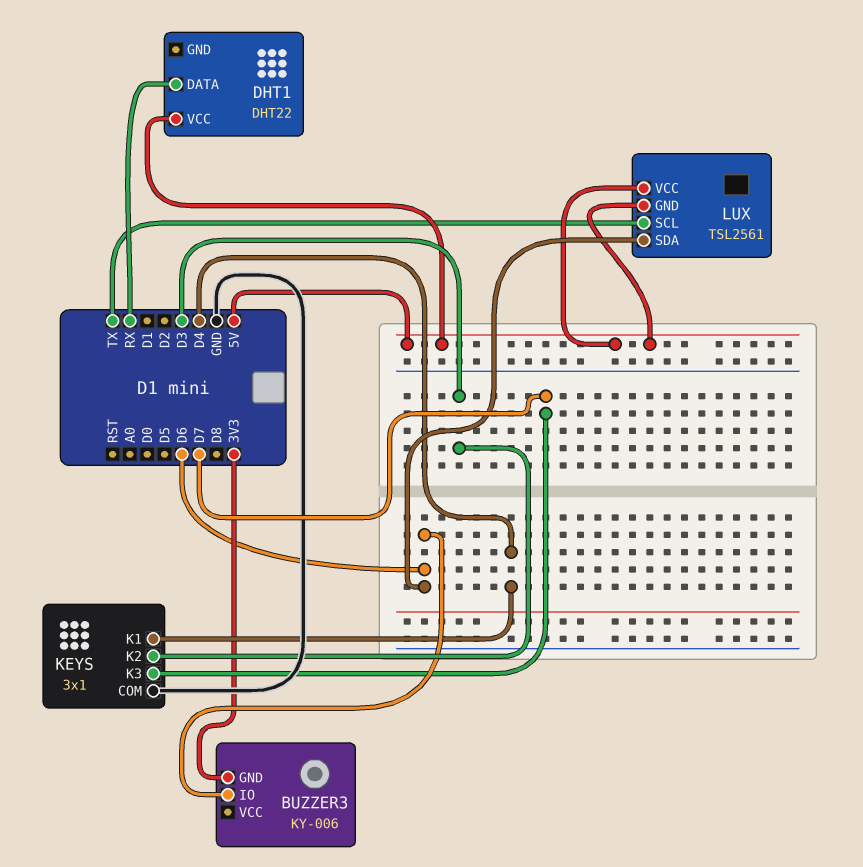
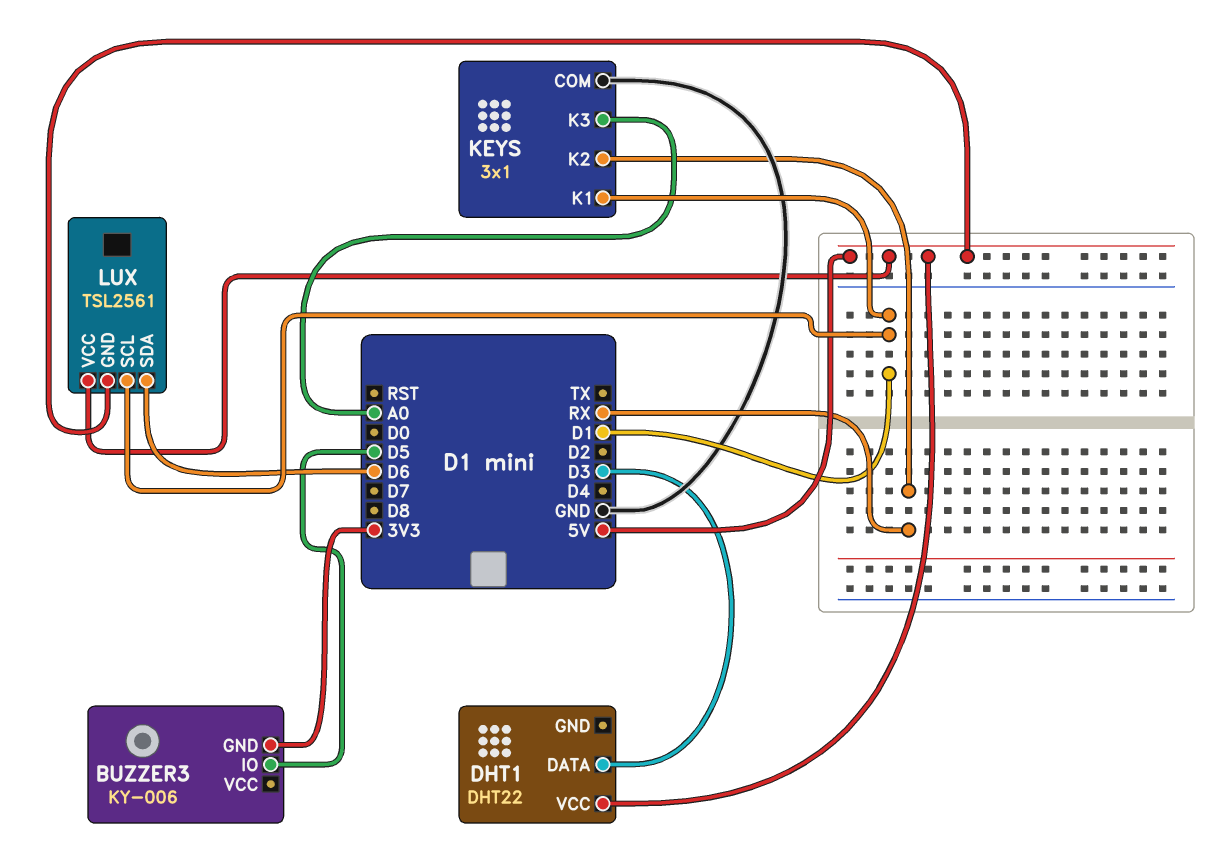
BUZZER3 pin IO: D6 -> D5
DHT1 pin DATA: RX -> D3
KEYS pin K1: D4 -> D1
KEYS pin K2: D3 -> RX
KEYS pin K3: D7 -> A0
LUX pin SCL: TX -> D1

